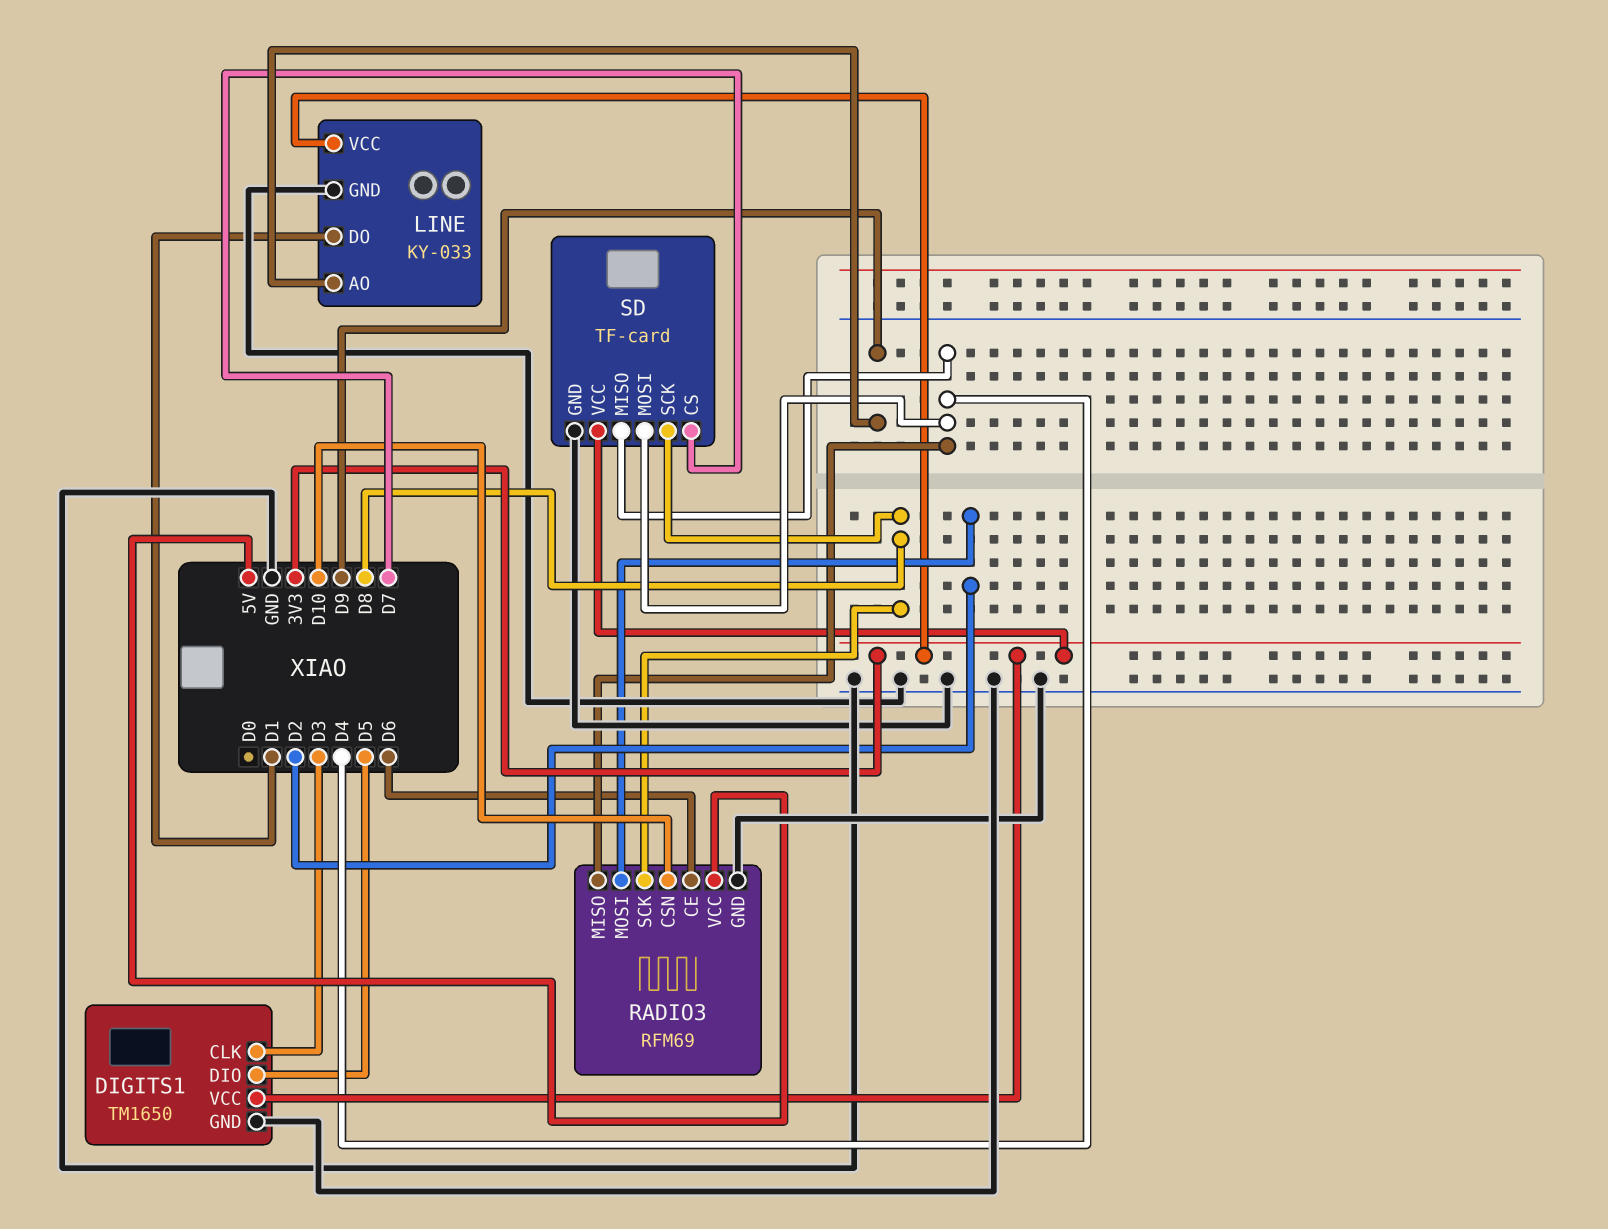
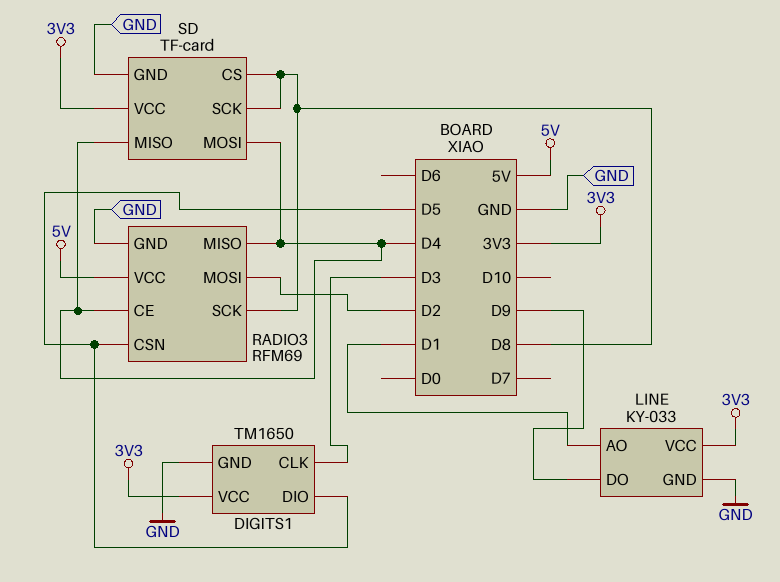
LINE pin AO: D9 -> D1
LINE pin DO: D1 -> D9
RADIO3 pin CE: D6 -> D4
RADIO3 pin CSN: D10 -> D5
SD pin CS: D7 -> D8

